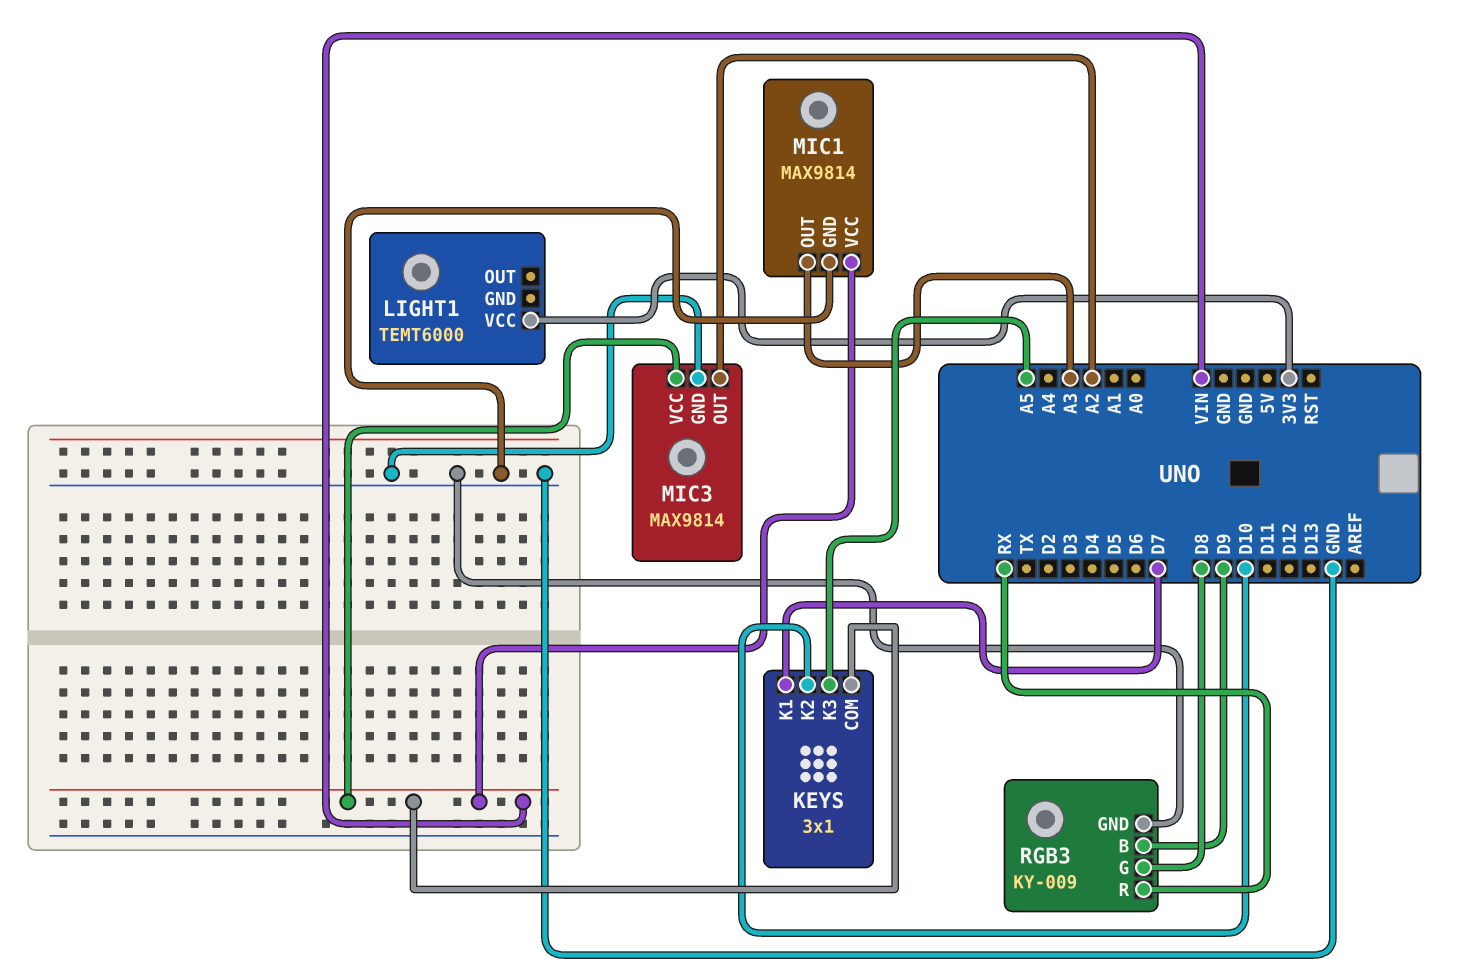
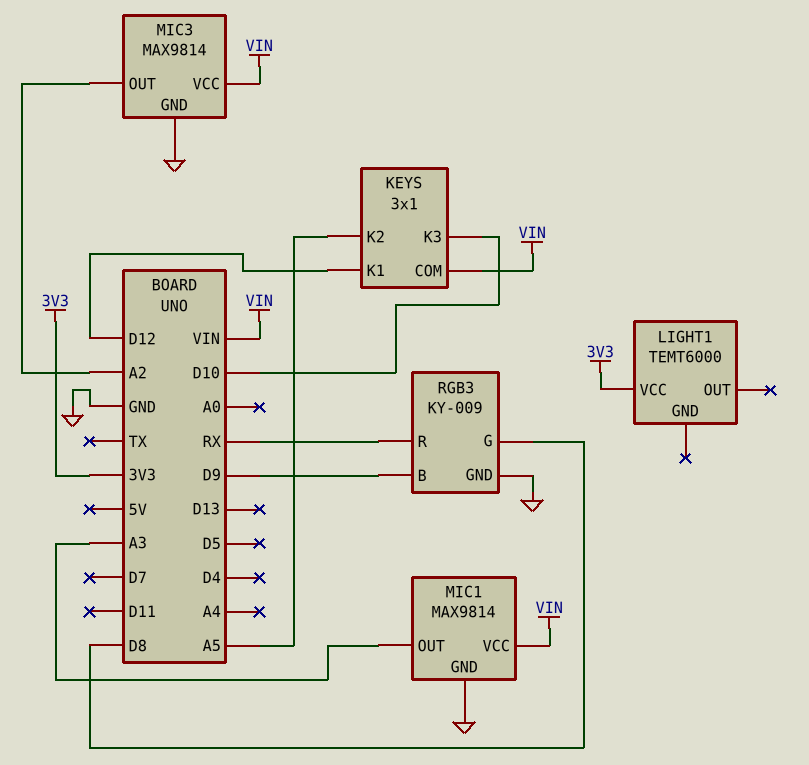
KEYS pin K1: D7 -> D12
KEYS pin K2: D10 -> A5
KEYS pin K3: A5 -> D10

